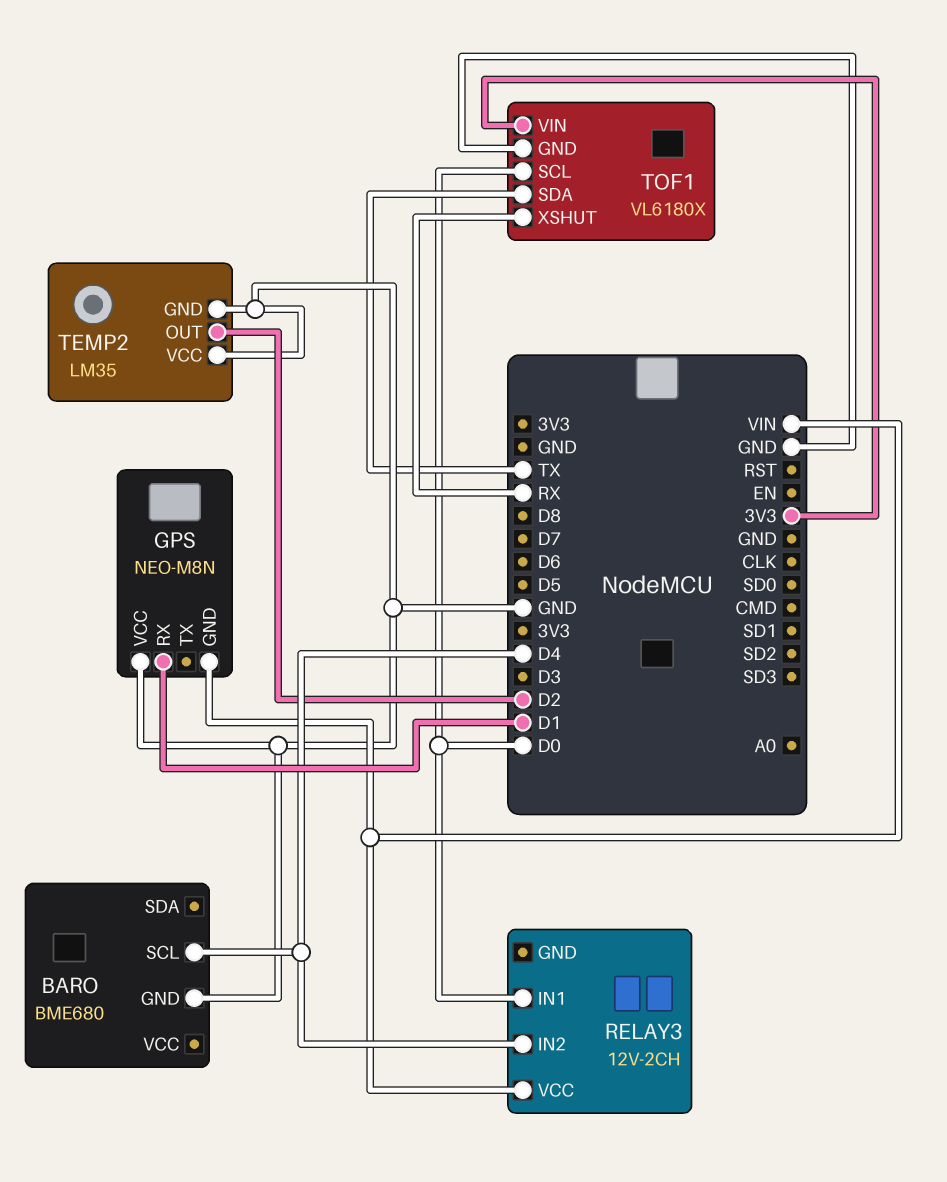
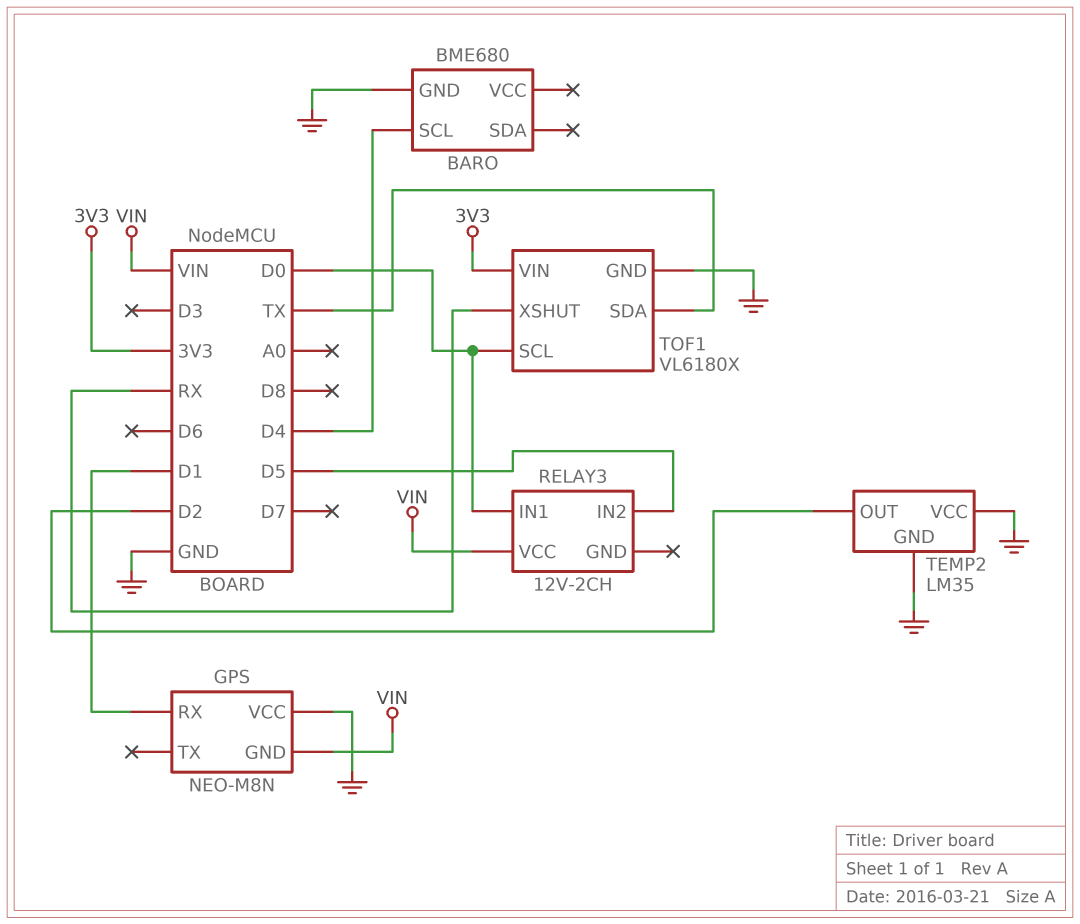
RELAY3 pin IN2: D4 -> D5

